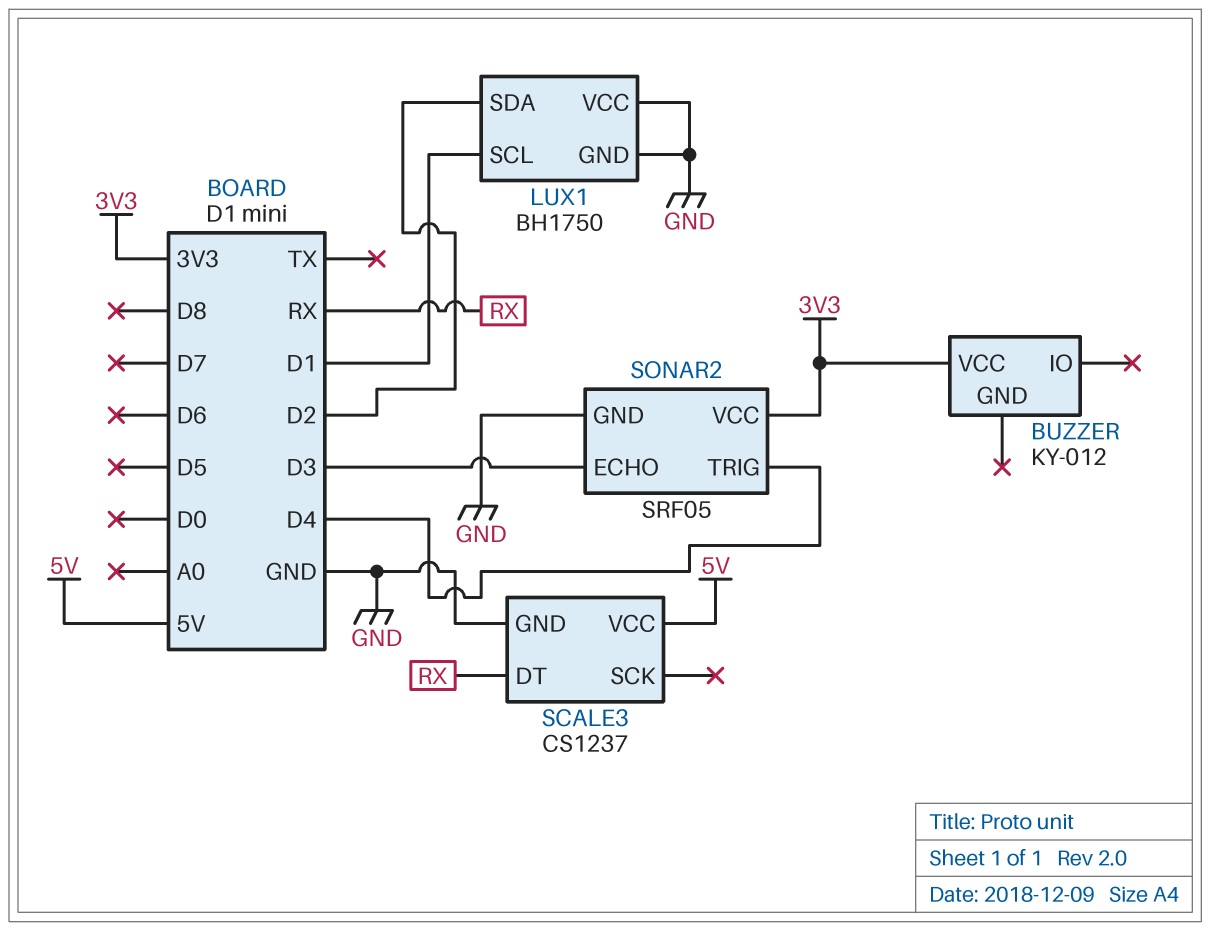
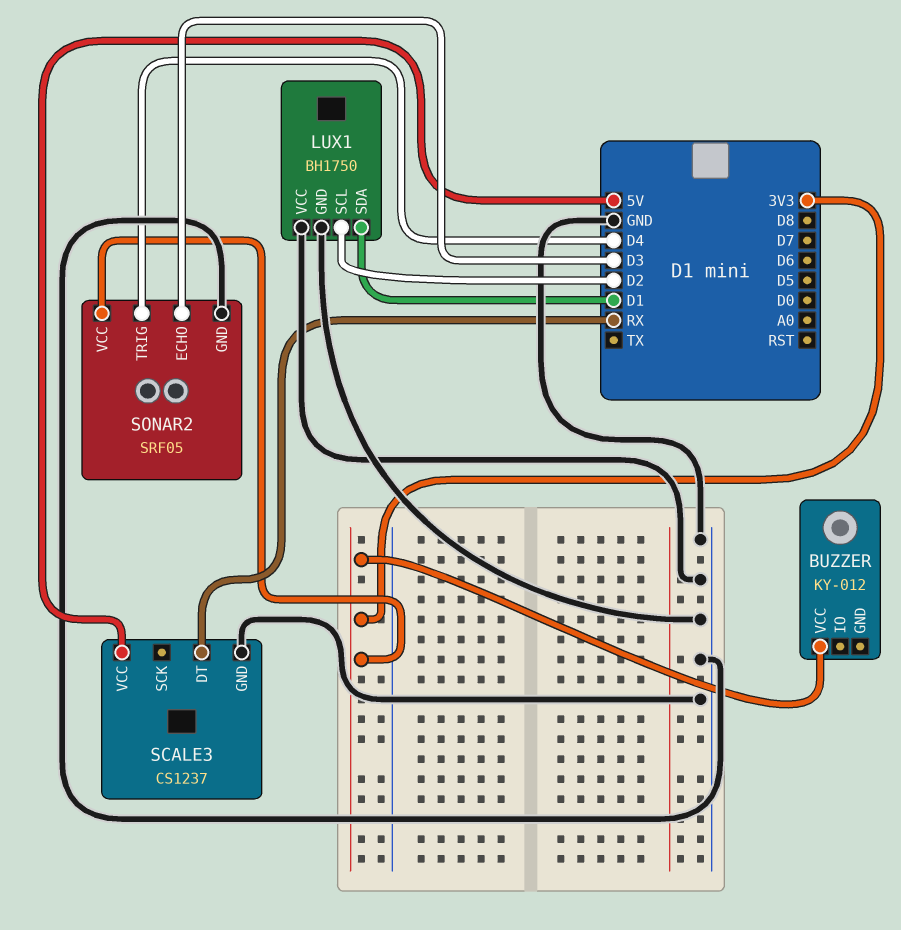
LUX1 pin SCL: D1 -> D2
LUX1 pin SDA: D2 -> D1

